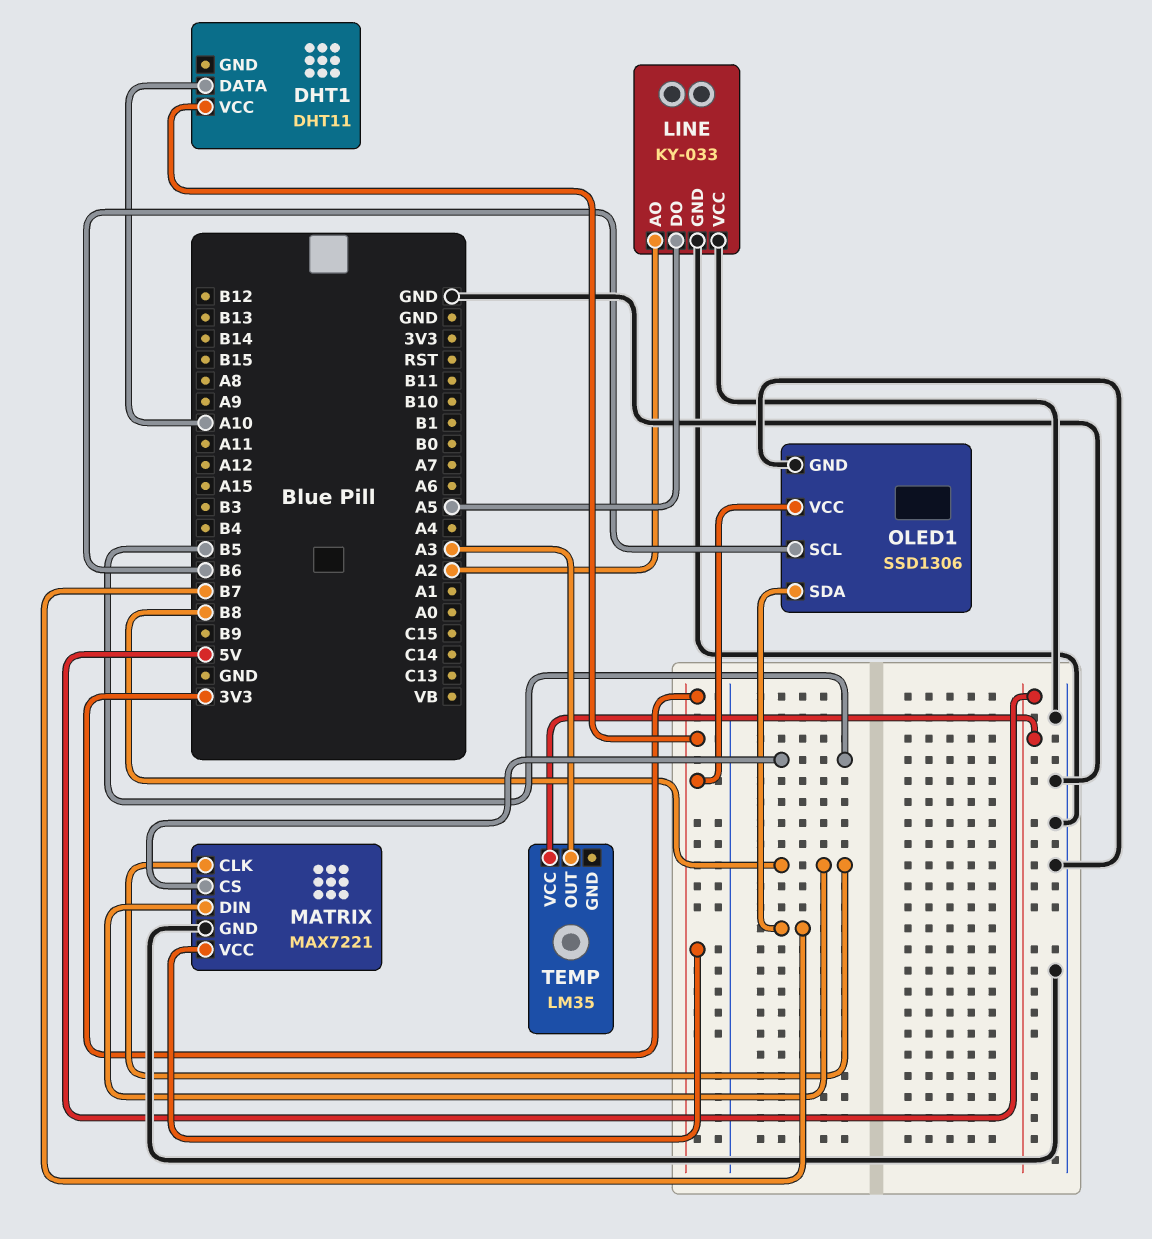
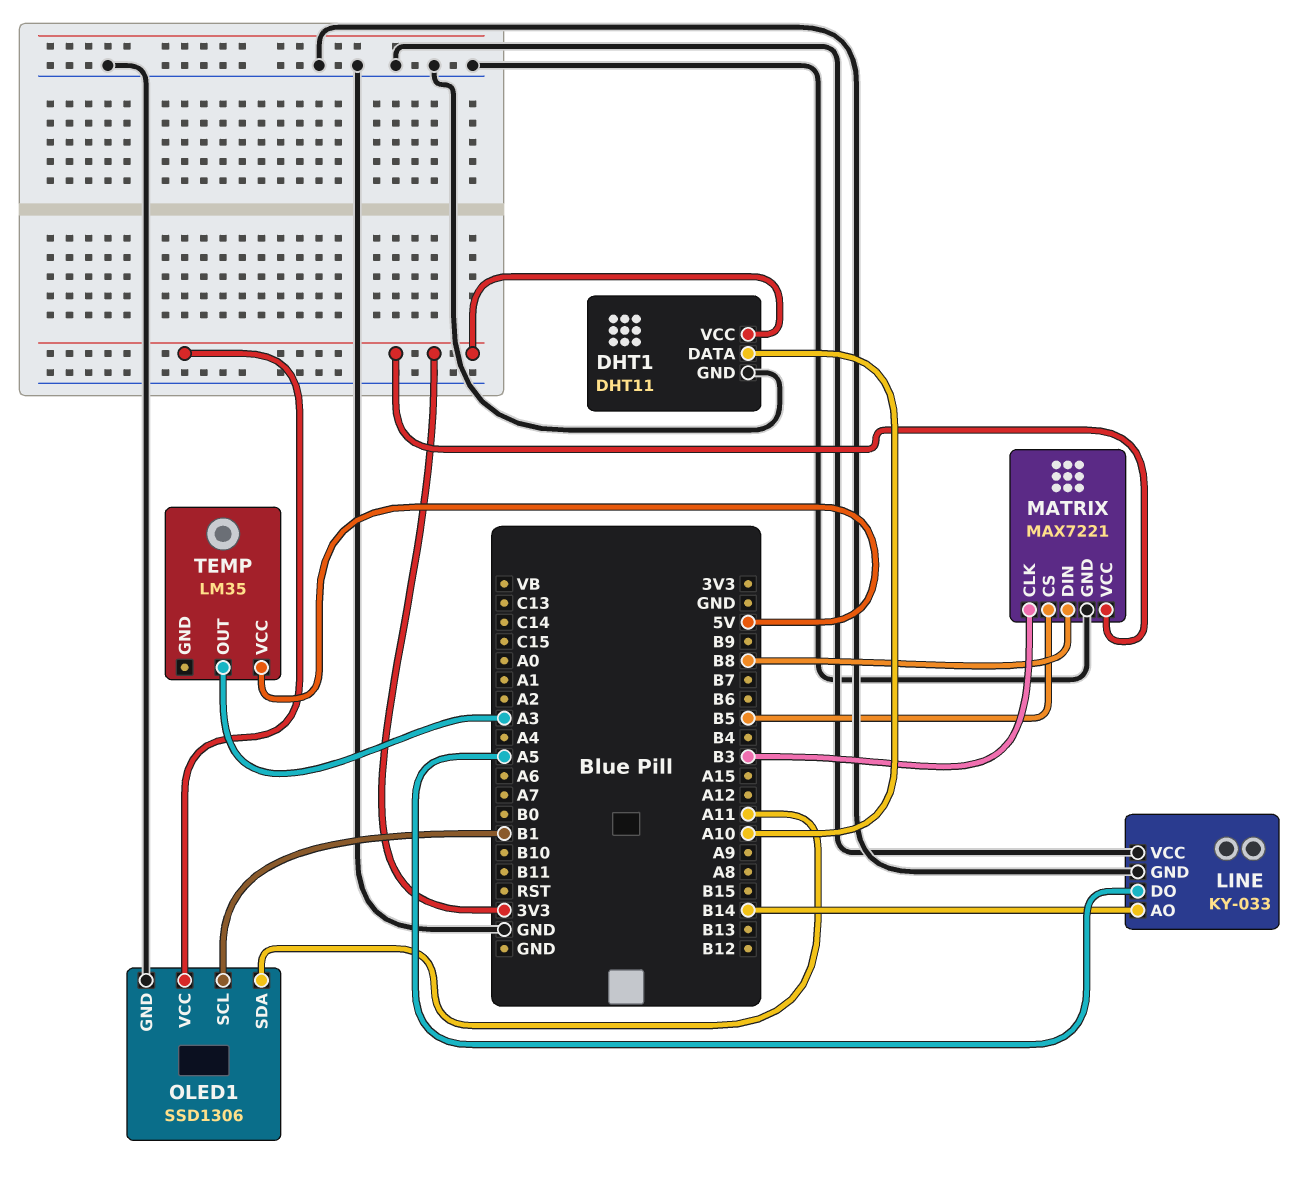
DHT1 pin GND: none -> GND
LINE pin AO: A2 -> B14
MATRIX pin CLK: B8 -> B3
OLED1 pin SCL: B6 -> B1
OLED1 pin SDA: B7 -> A11

